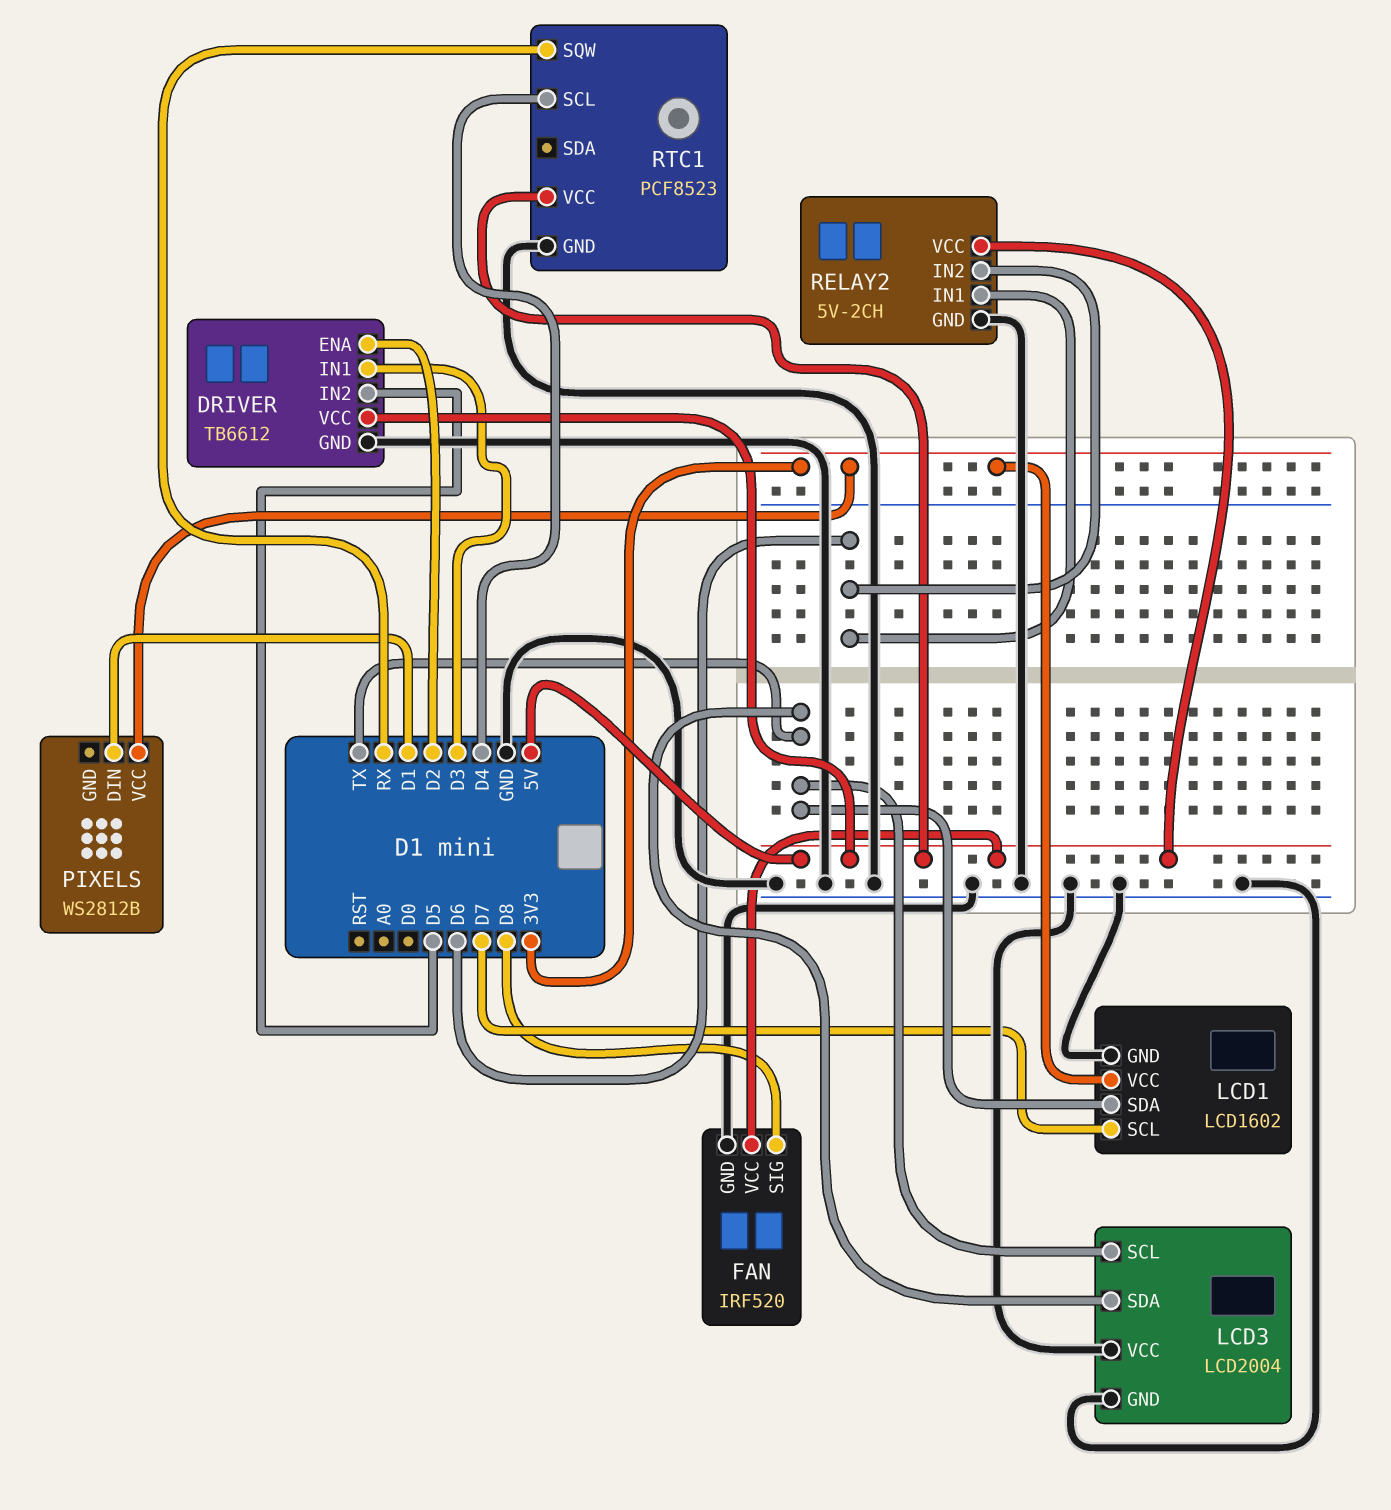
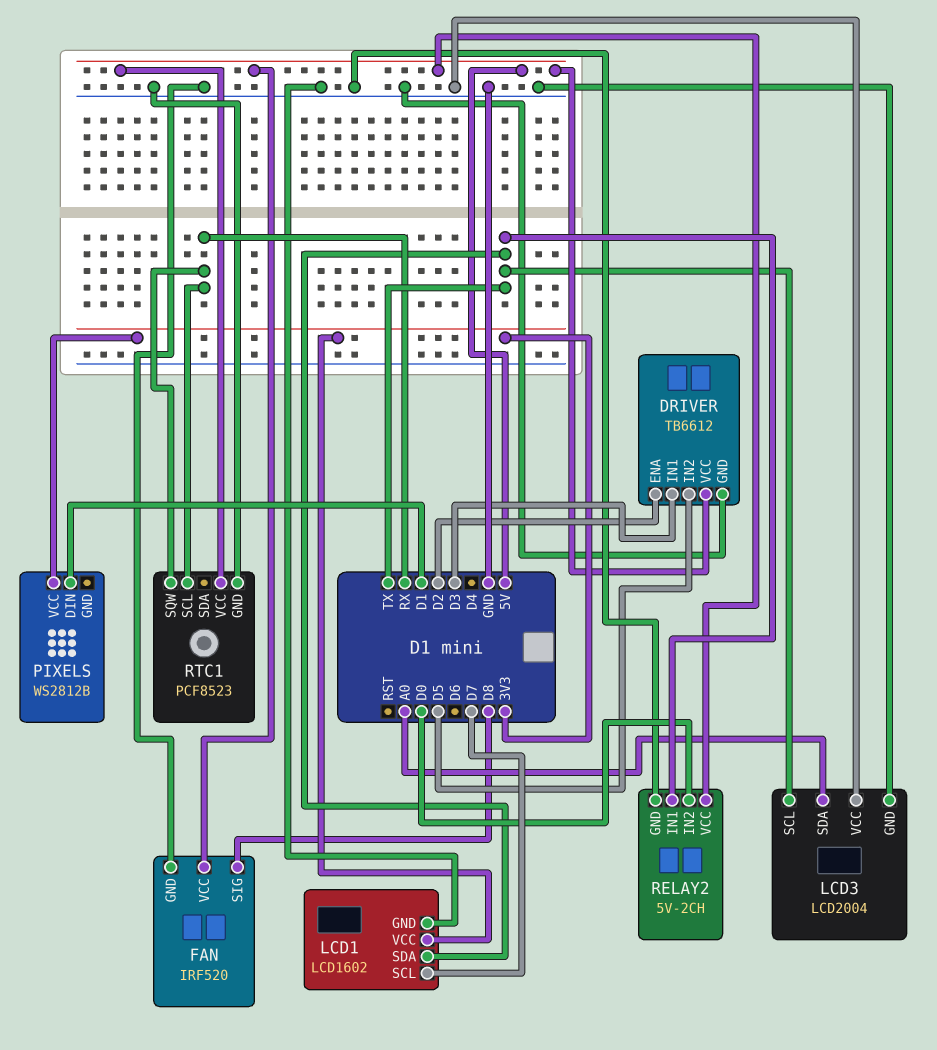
LCD3 pin SDA: TX -> A0
RELAY2 pin IN1: D6 -> TX
RELAY2 pin IN2: D6 -> D0
RTC1 pin SCL: D4 -> RX

